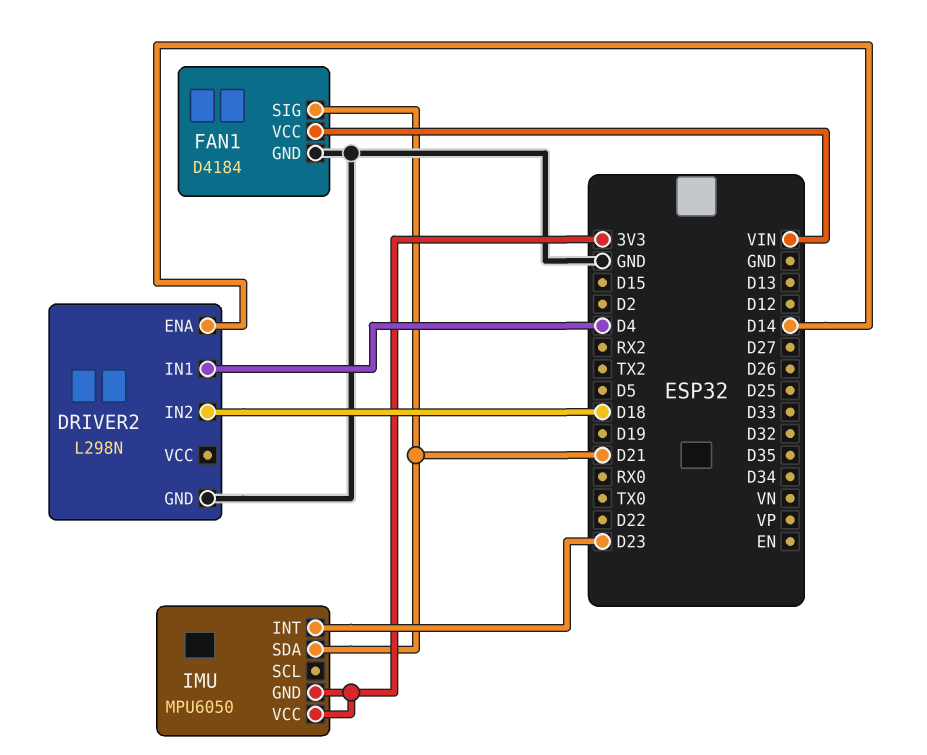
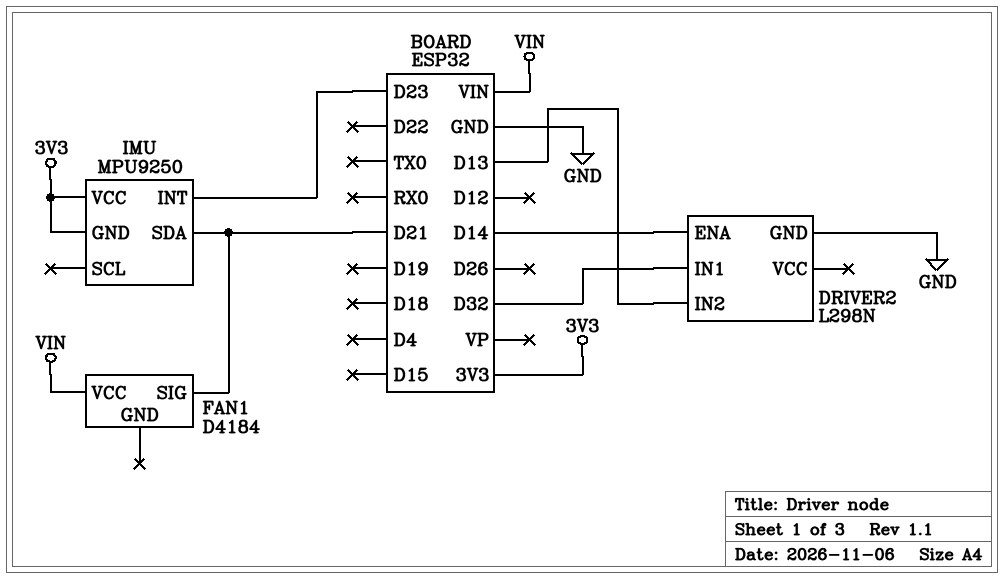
DRIVER2 pin IN1: D4 -> D32
DRIVER2 pin IN2: D18 -> D13
FAN1 pin GND: GND -> none
IMU: MPU6050 -> MPU9250

